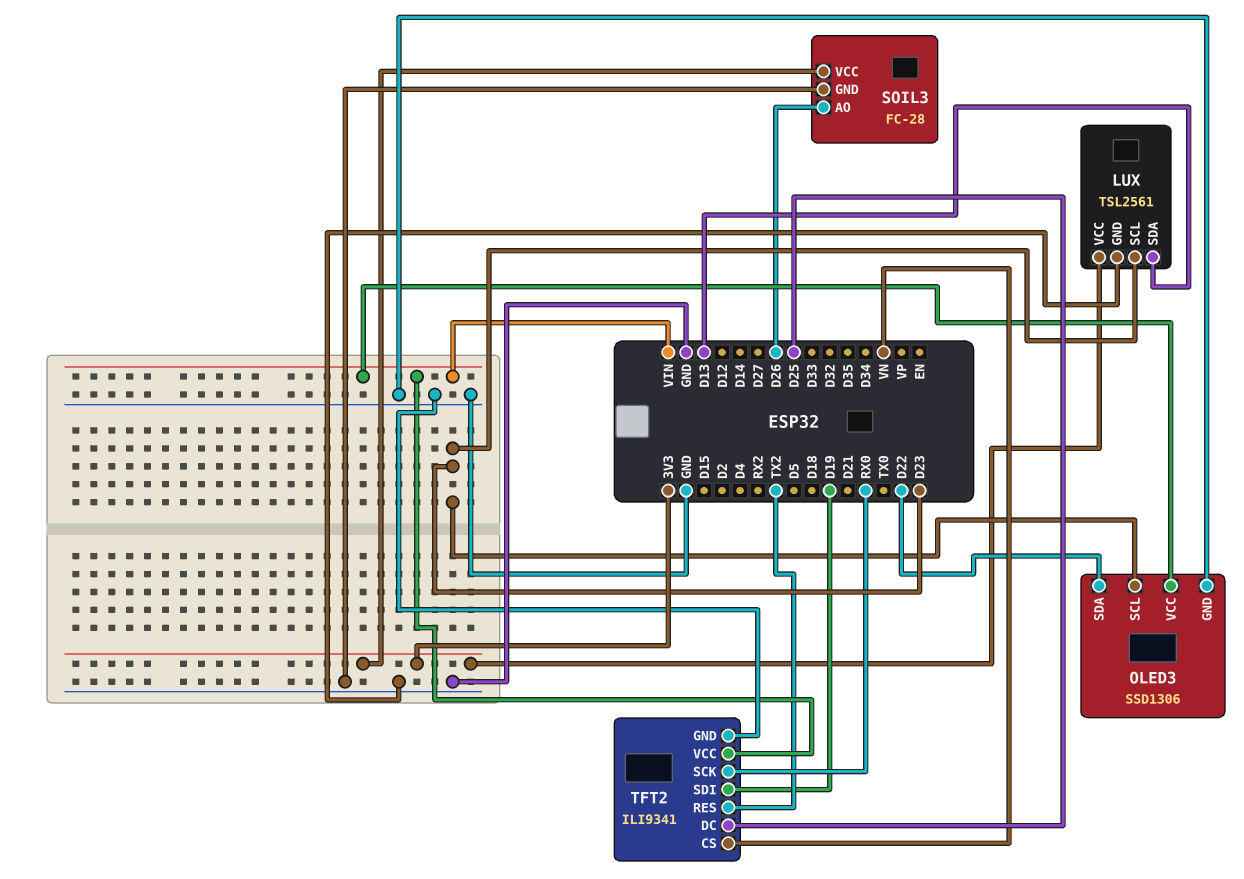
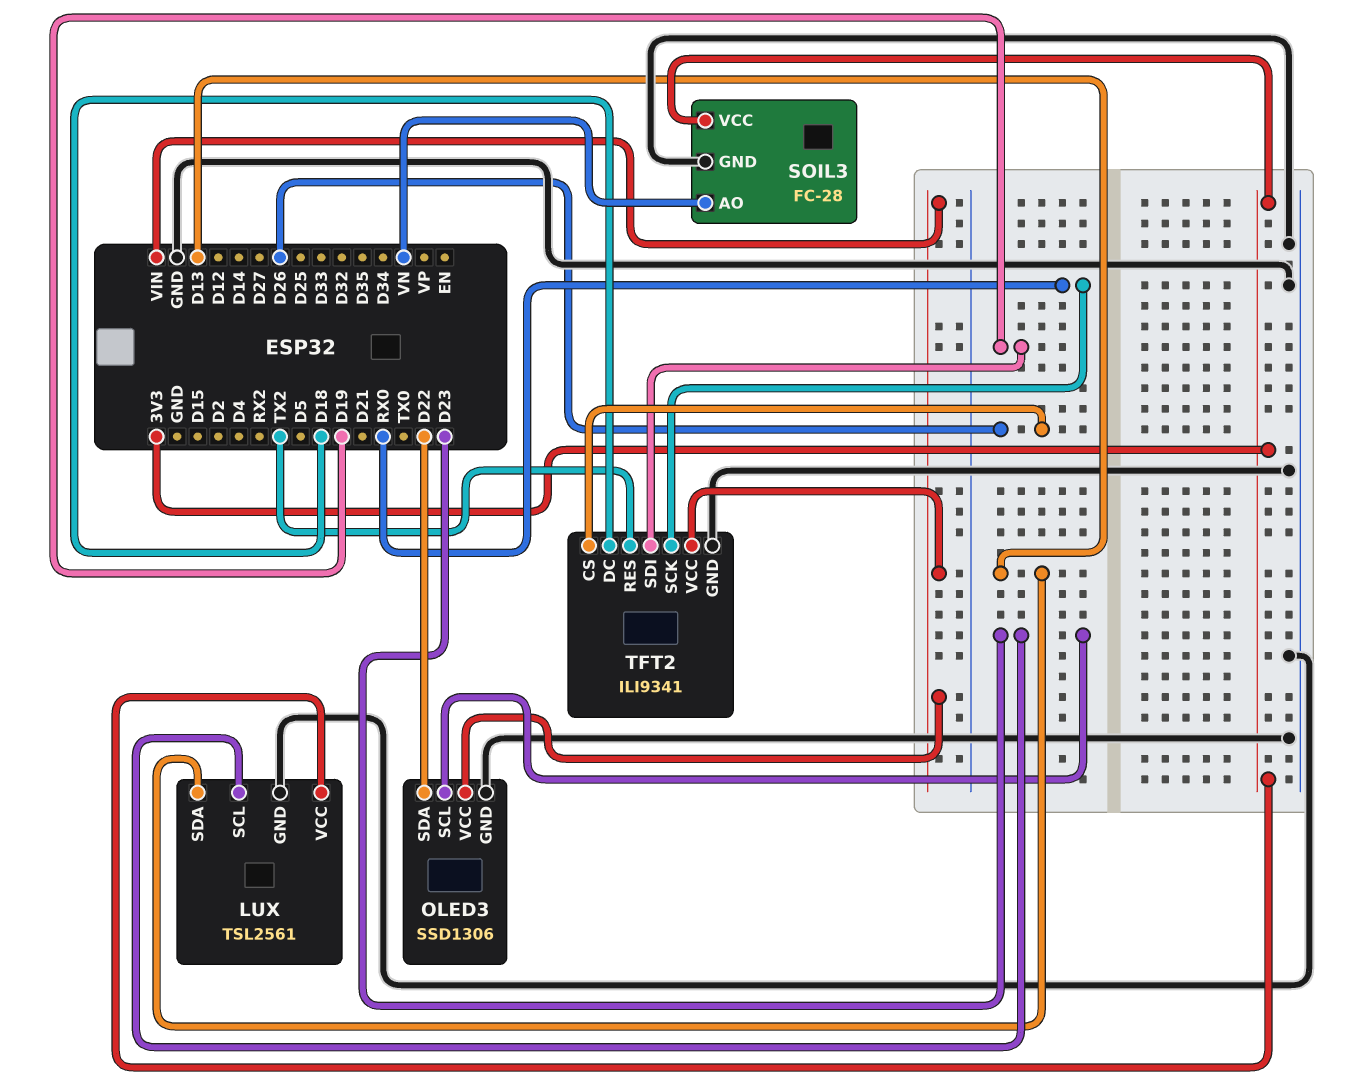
SOIL3 pin AO: D26 -> VN
TFT2 pin CS: VN -> D26
TFT2 pin DC: D25 -> D18

